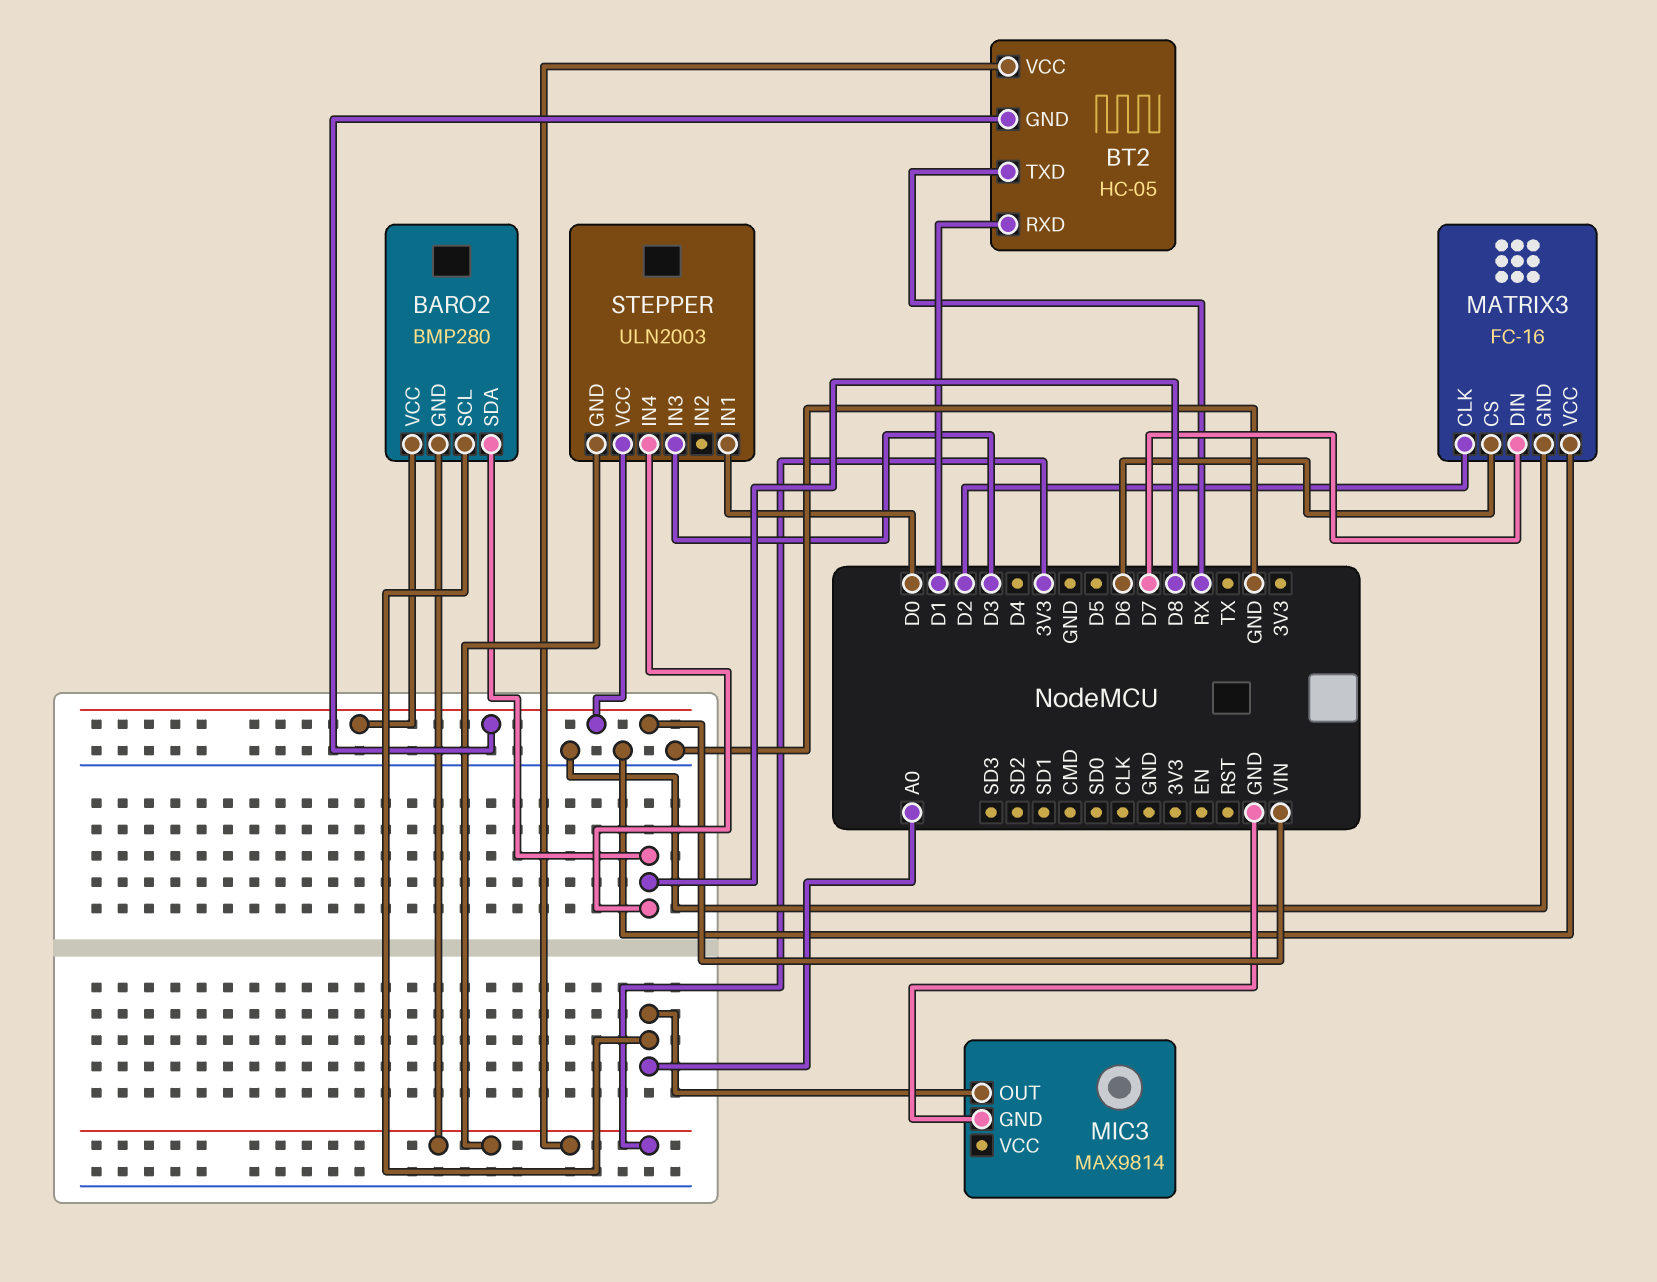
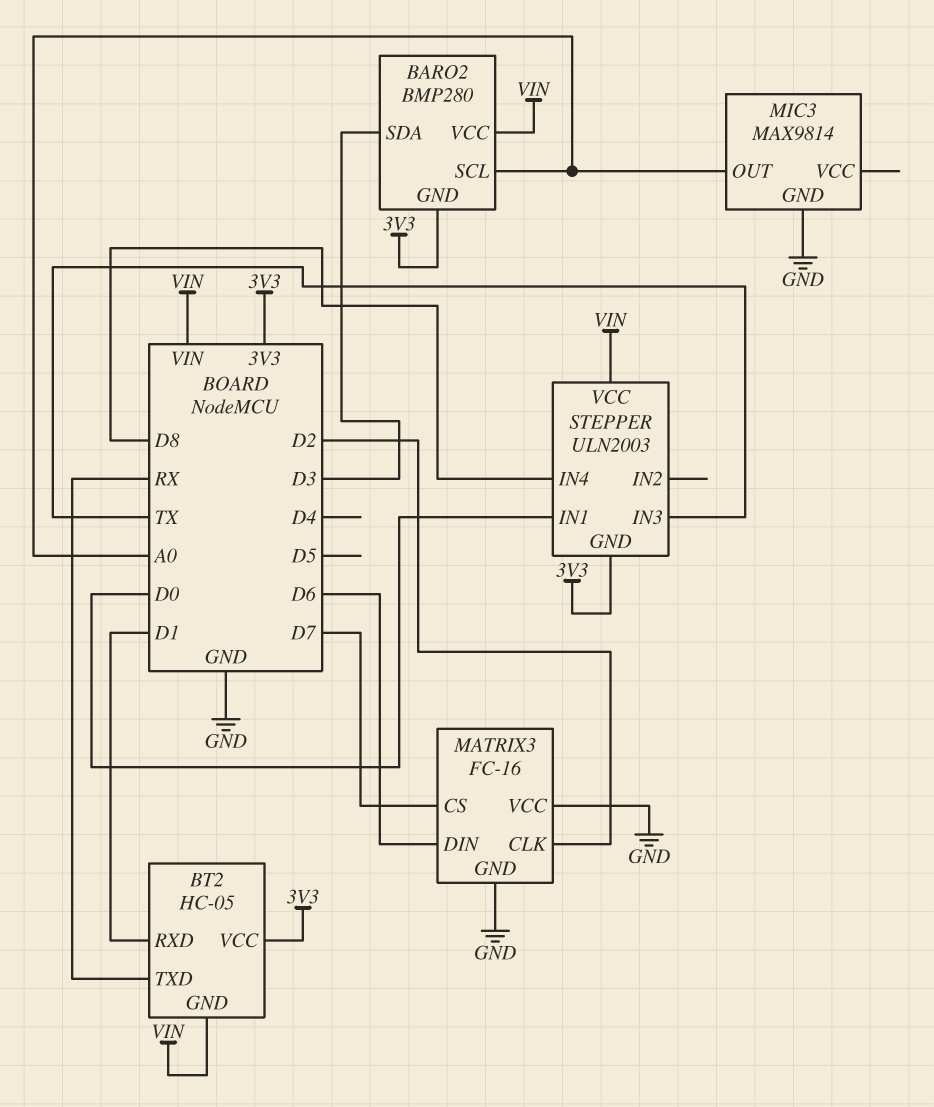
BARO2 pin SDA: D8 -> D3
MATRIX3 pin CS: D6 -> D7
MATRIX3 pin DIN: D7 -> D6
STEPPER pin IN3: D3 -> TX

